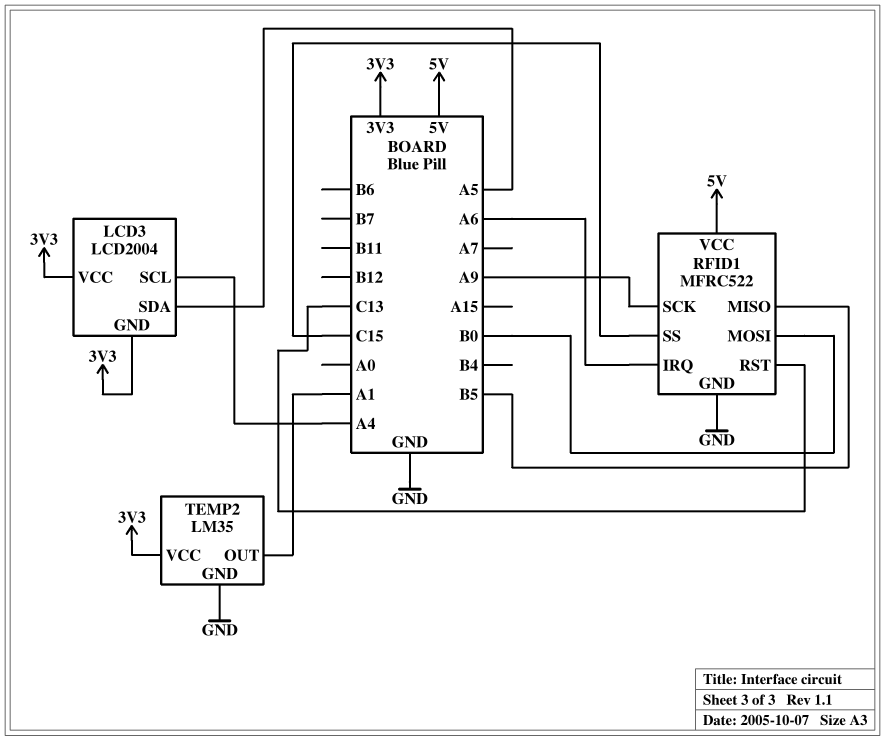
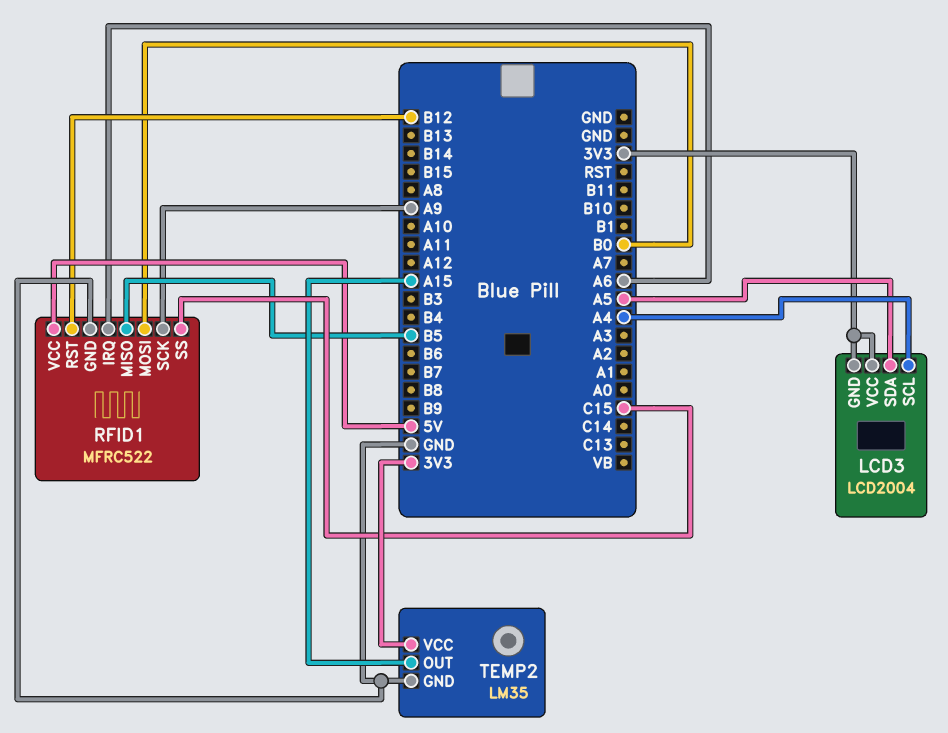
RFID1 pin RST: C13 -> B12
TEMP2 pin OUT: A1 -> A15

